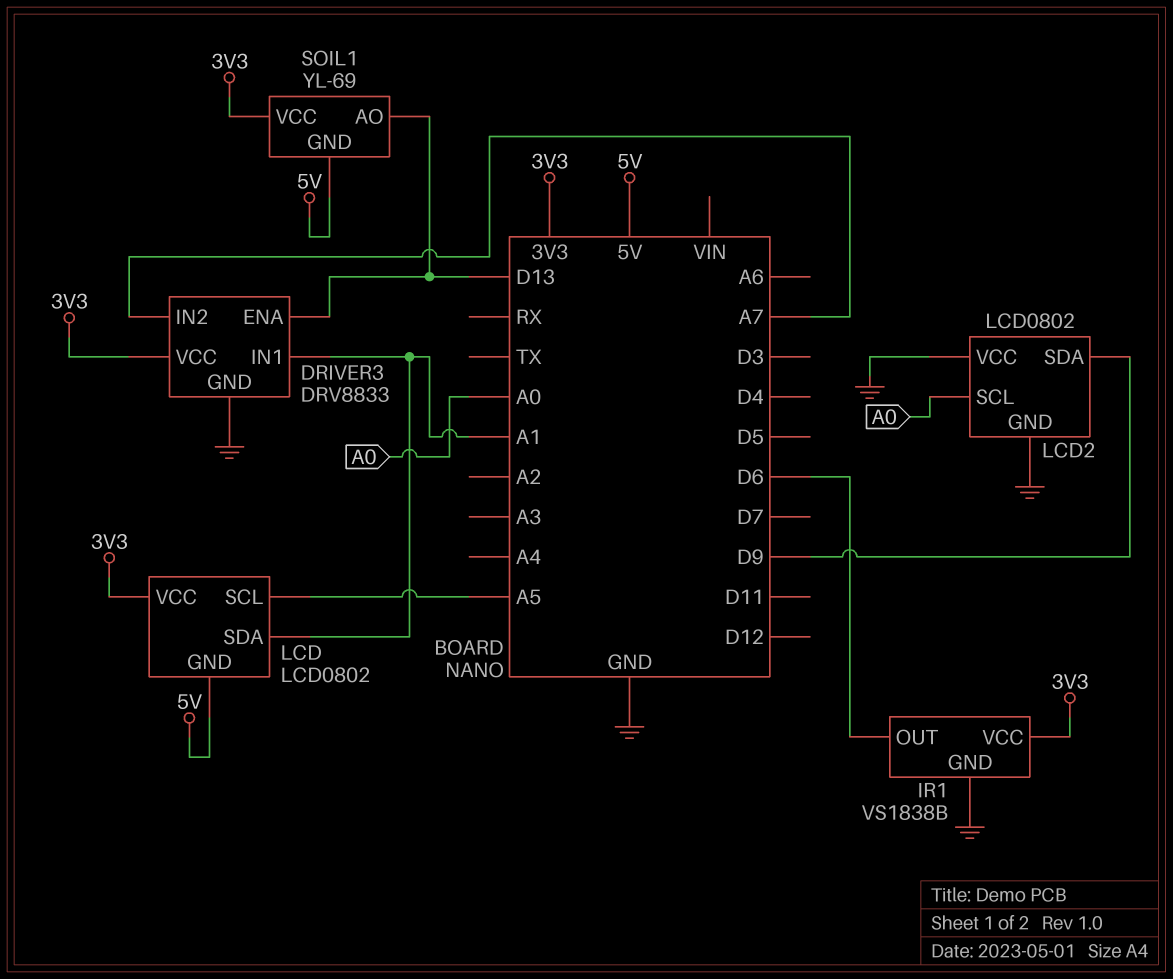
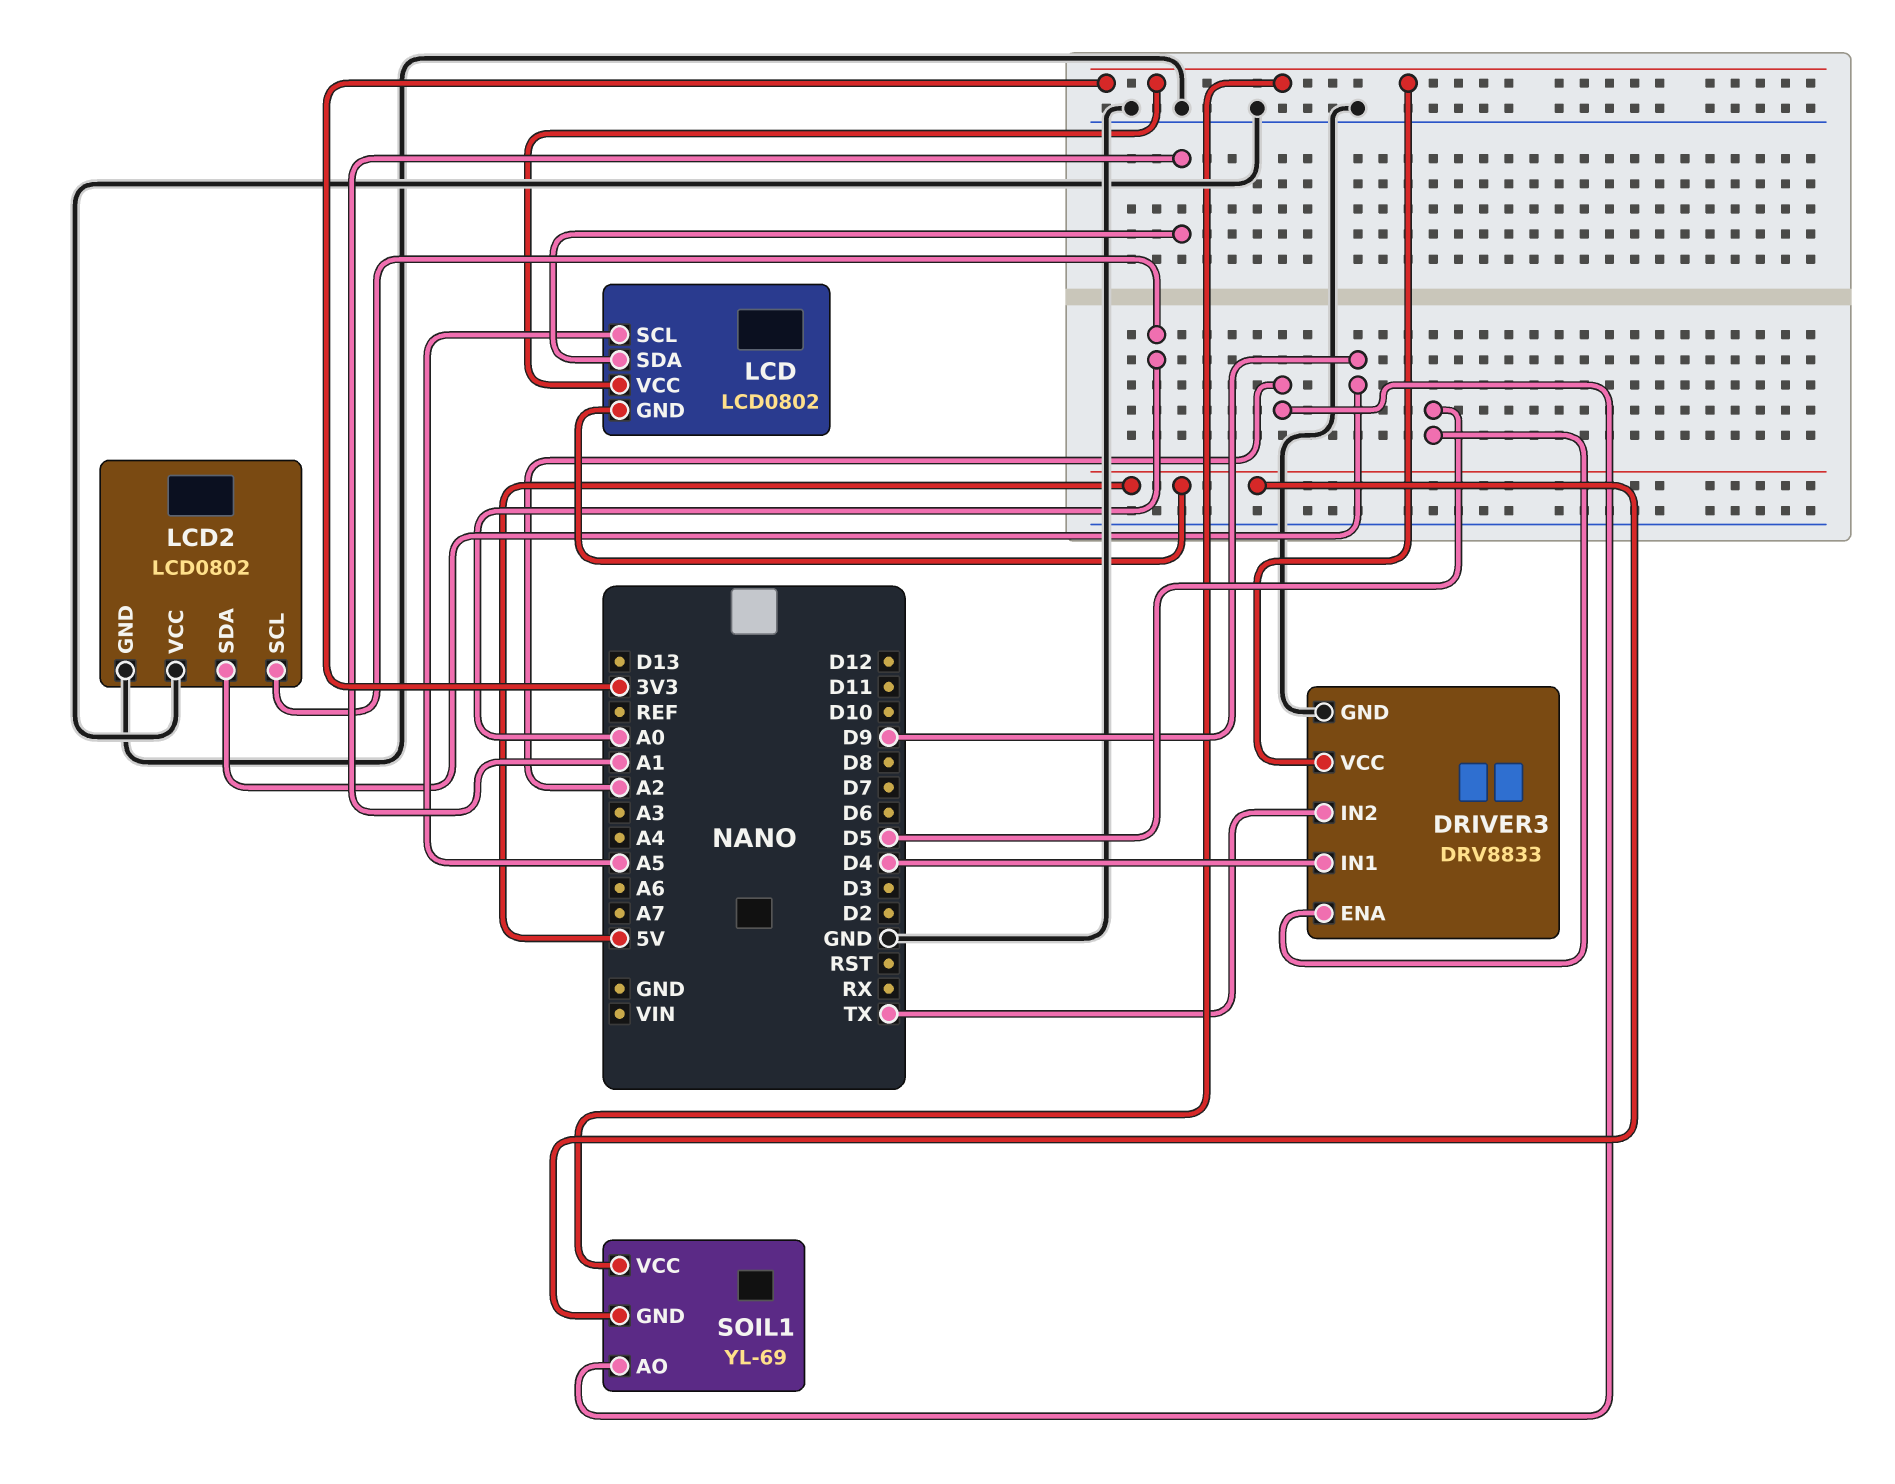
DRIVER3 pin ENA: D13 -> D5
DRIVER3 pin IN1: A1 -> D4
DRIVER3 pin IN2: A7 -> TX
IR1: VS1838B -> none
IR1 pin GND: GND -> none
IR1 pin OUT: D6 -> none
IR1 pin VCC: 3V3 -> none
SOIL1 pin AO: D13 -> A2

